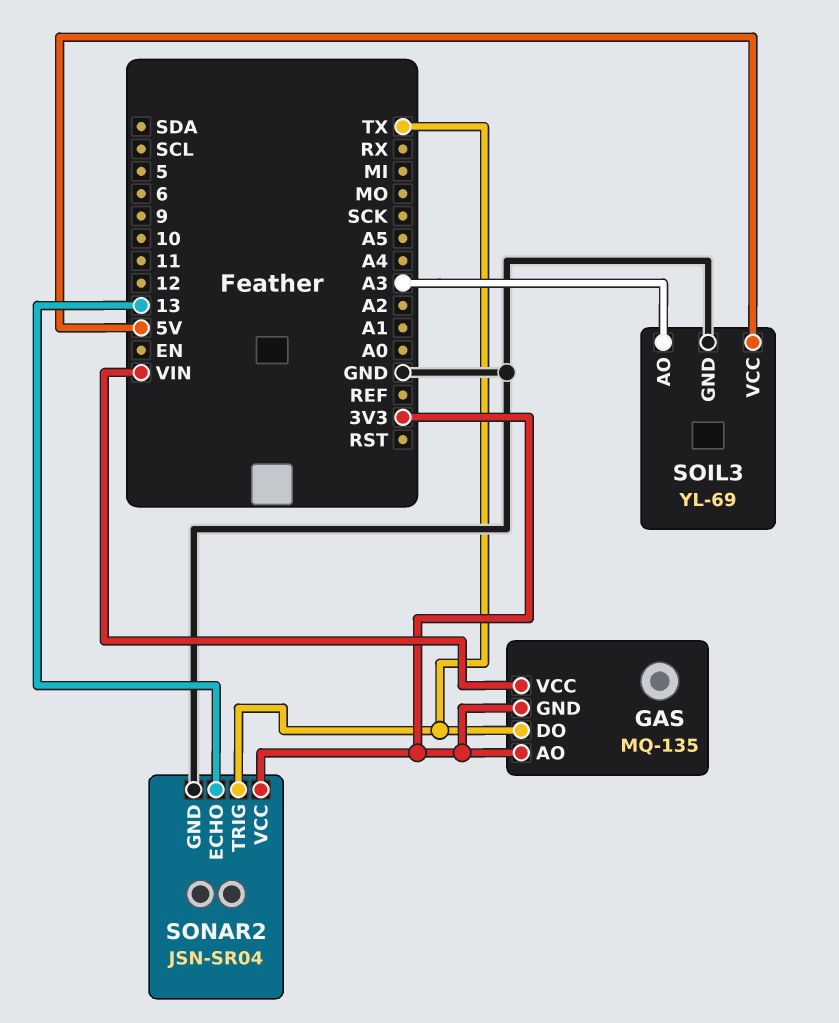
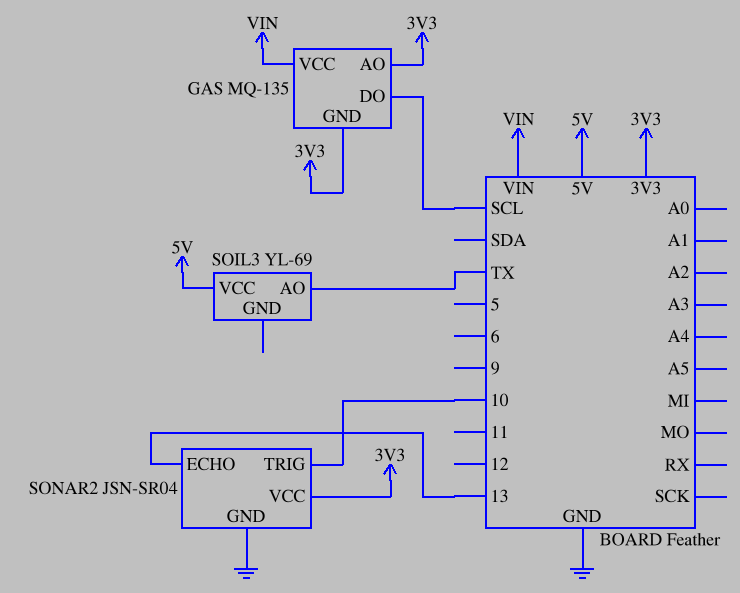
GAS pin DO: TX -> SCL
SOIL3 pin AO: A3 -> TX
SOIL3 pin GND: GND -> none
SONAR2 pin TRIG: TX -> 10

